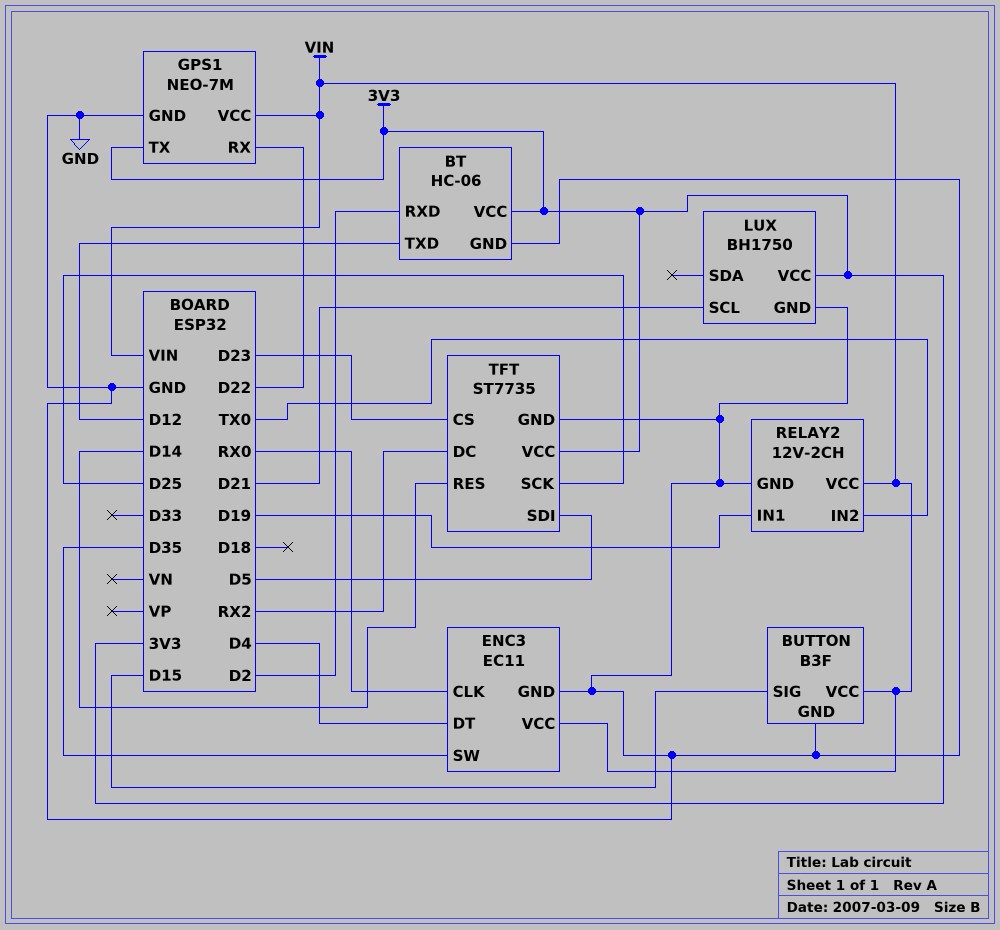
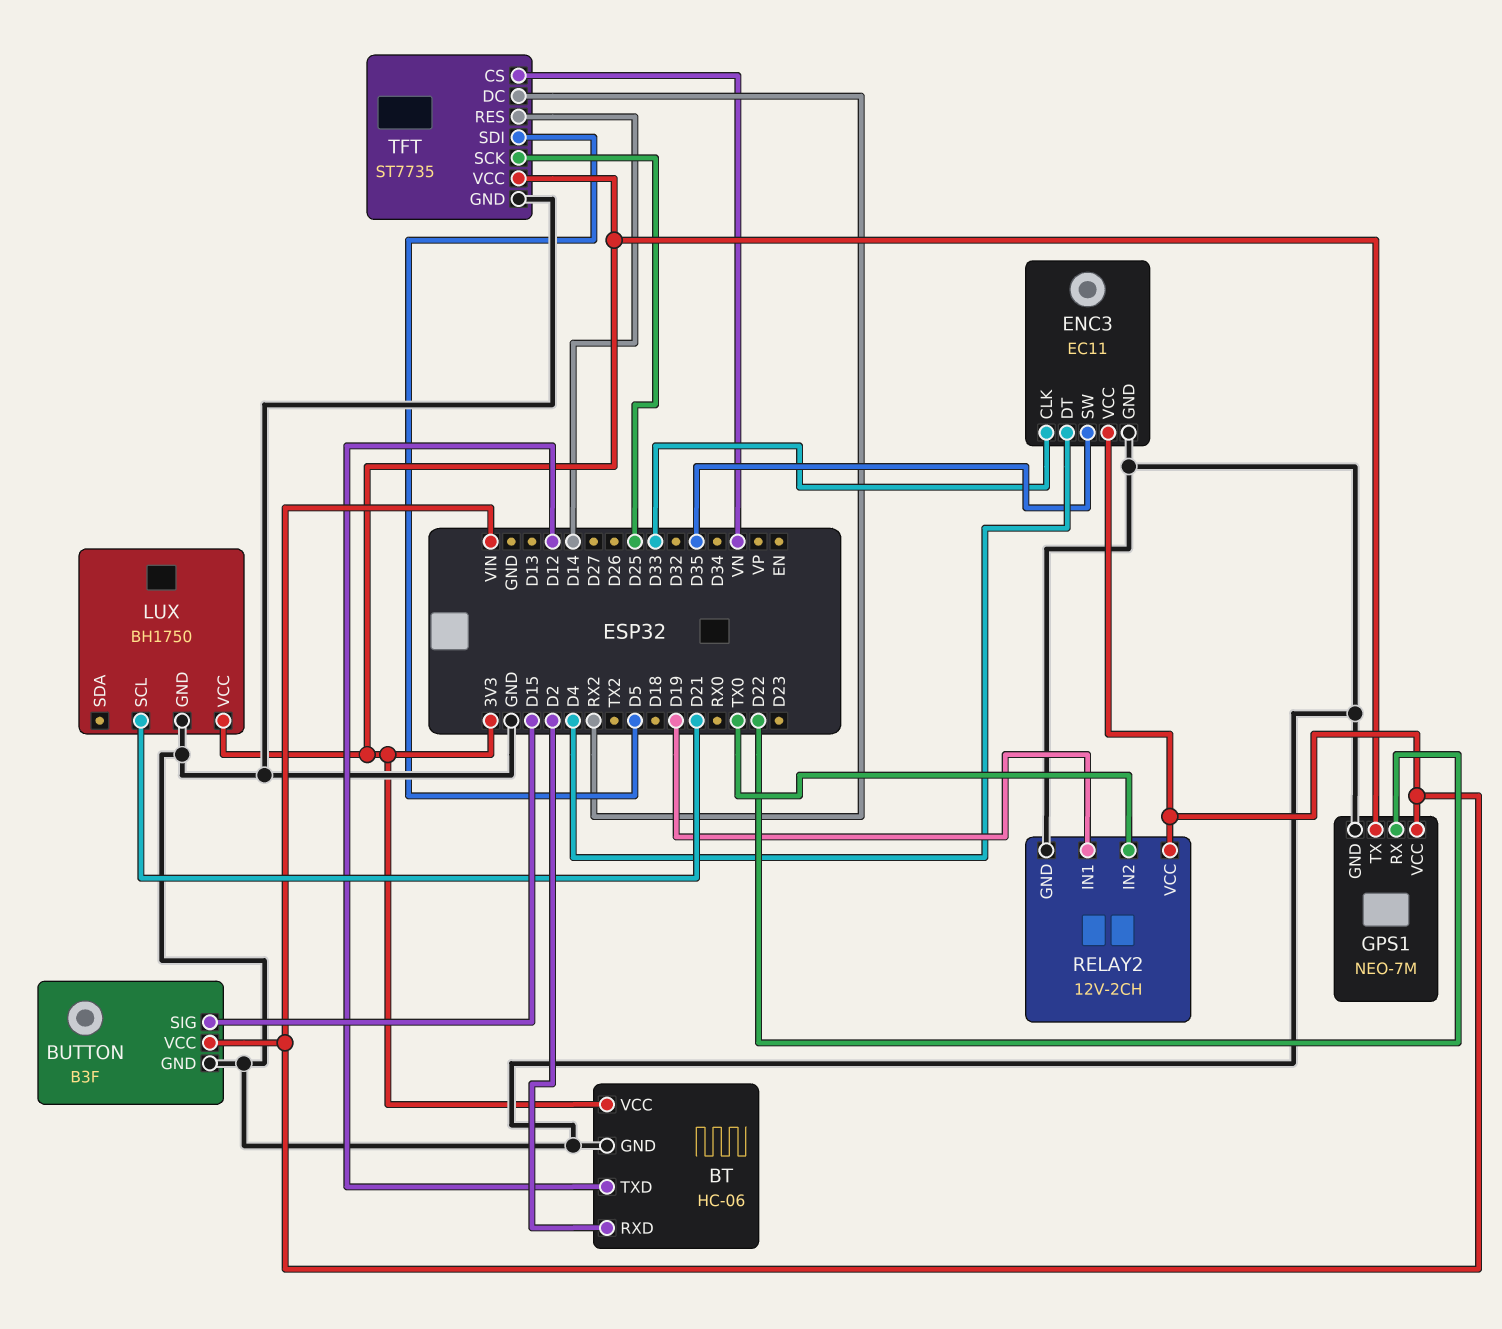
ENC3 pin CLK: RX0 -> D33
TFT pin CS: D23 -> VN

